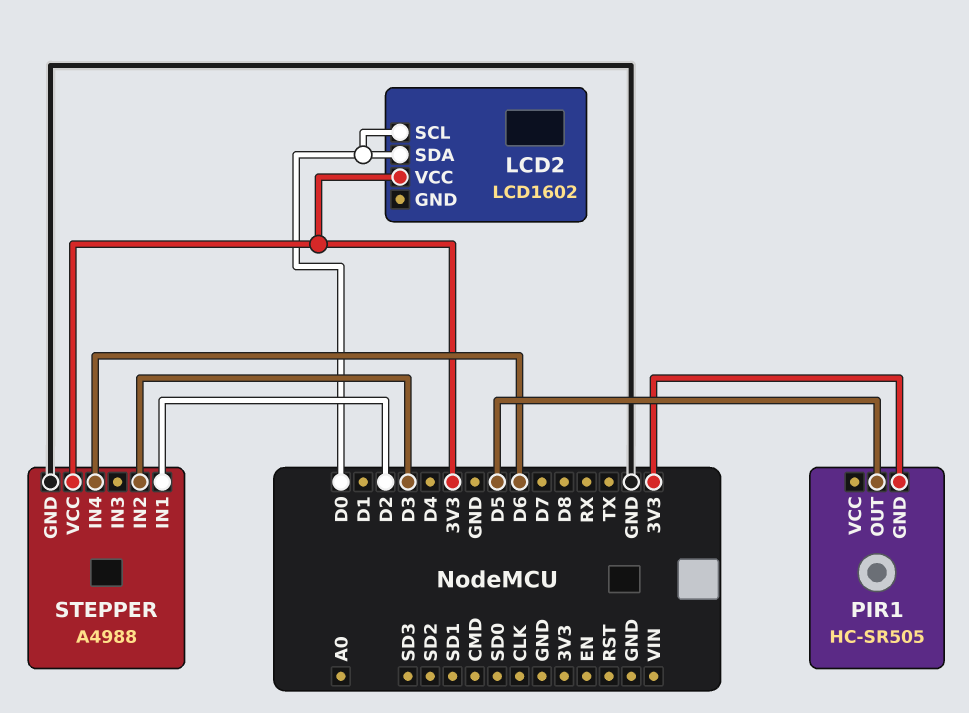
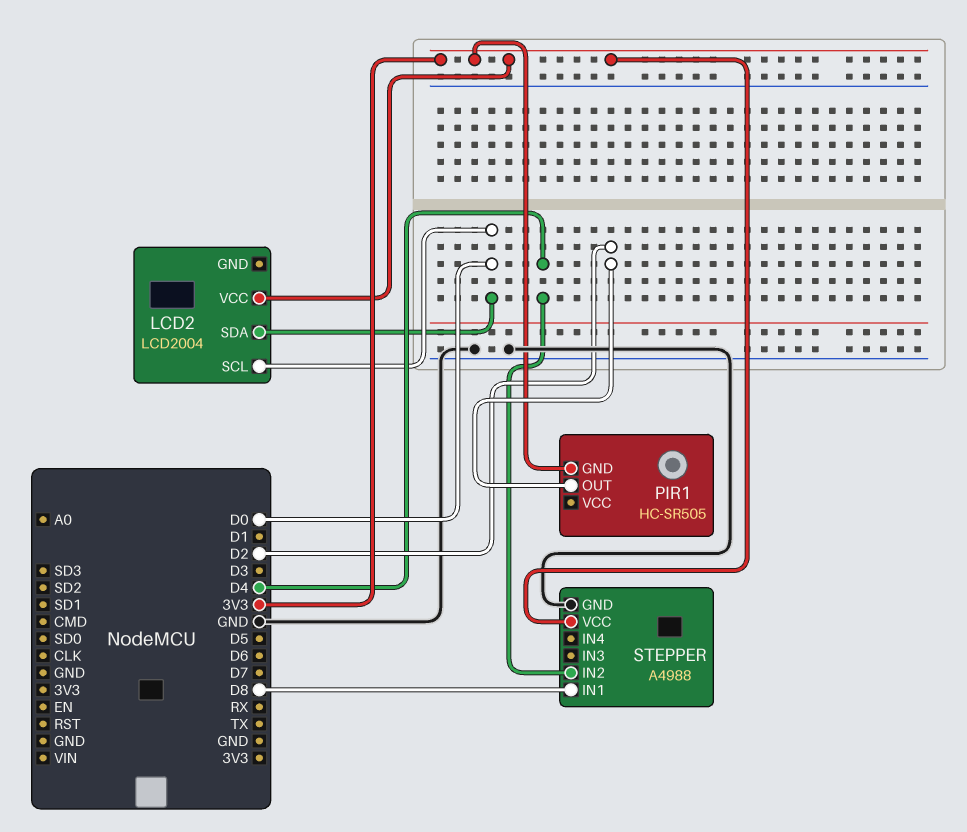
LCD2: LCD1602 -> LCD2004
PIR1 pin OUT: D5 -> D2
STEPPER pin IN1: D2 -> D8
STEPPER pin IN2: D3 -> D4
STEPPER pin IN4: D6 -> none

